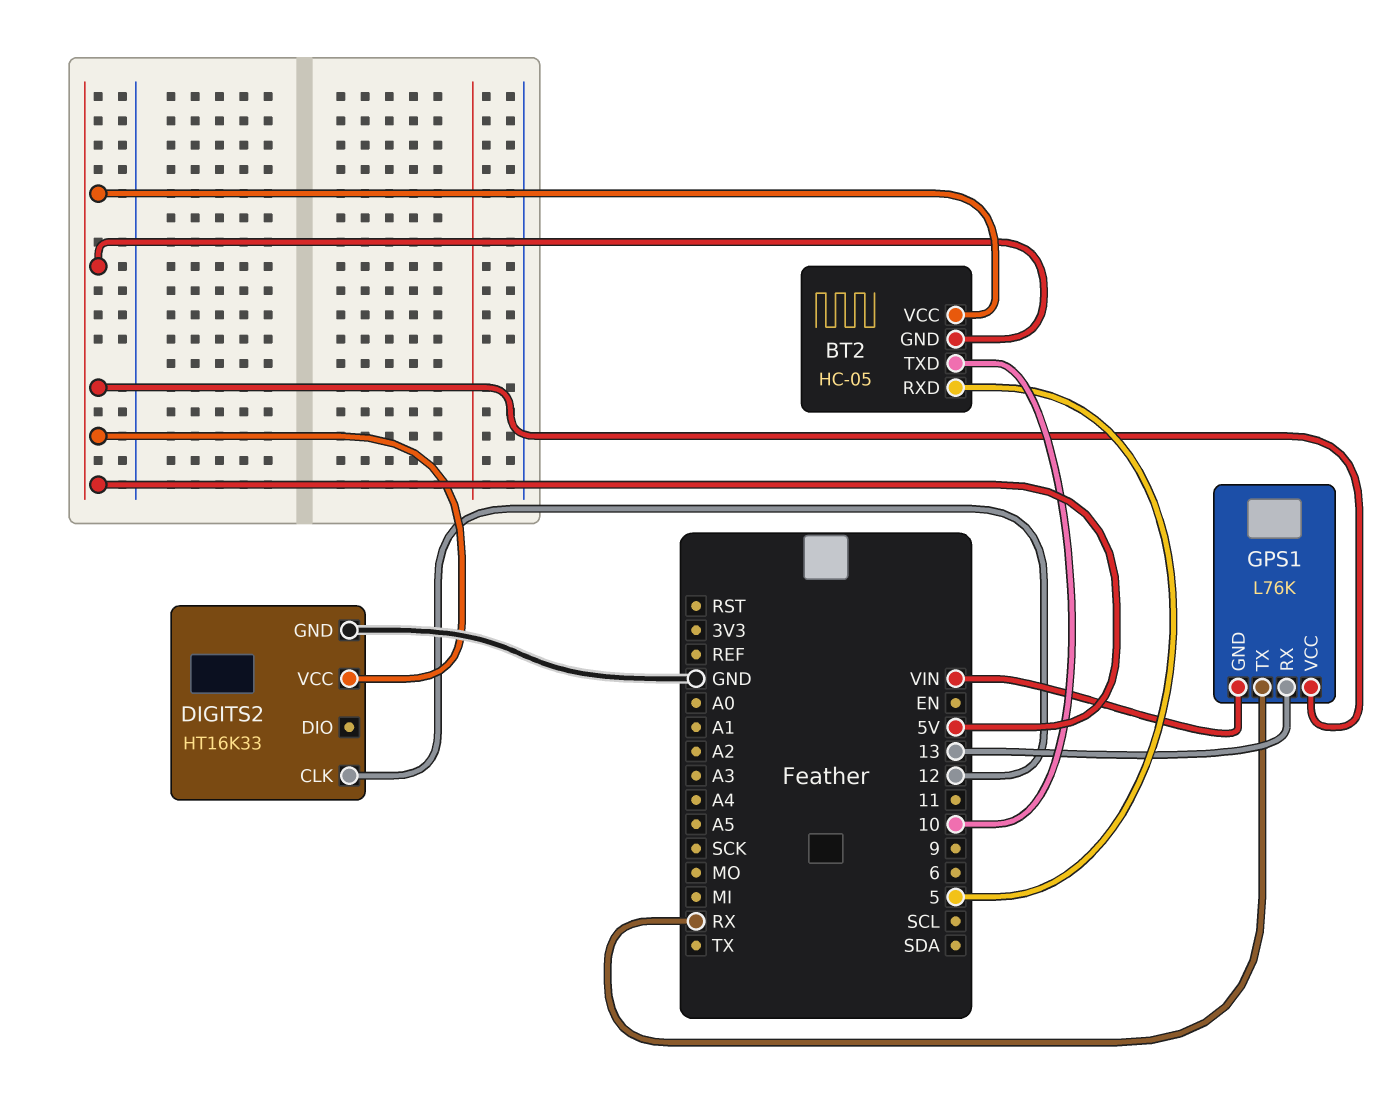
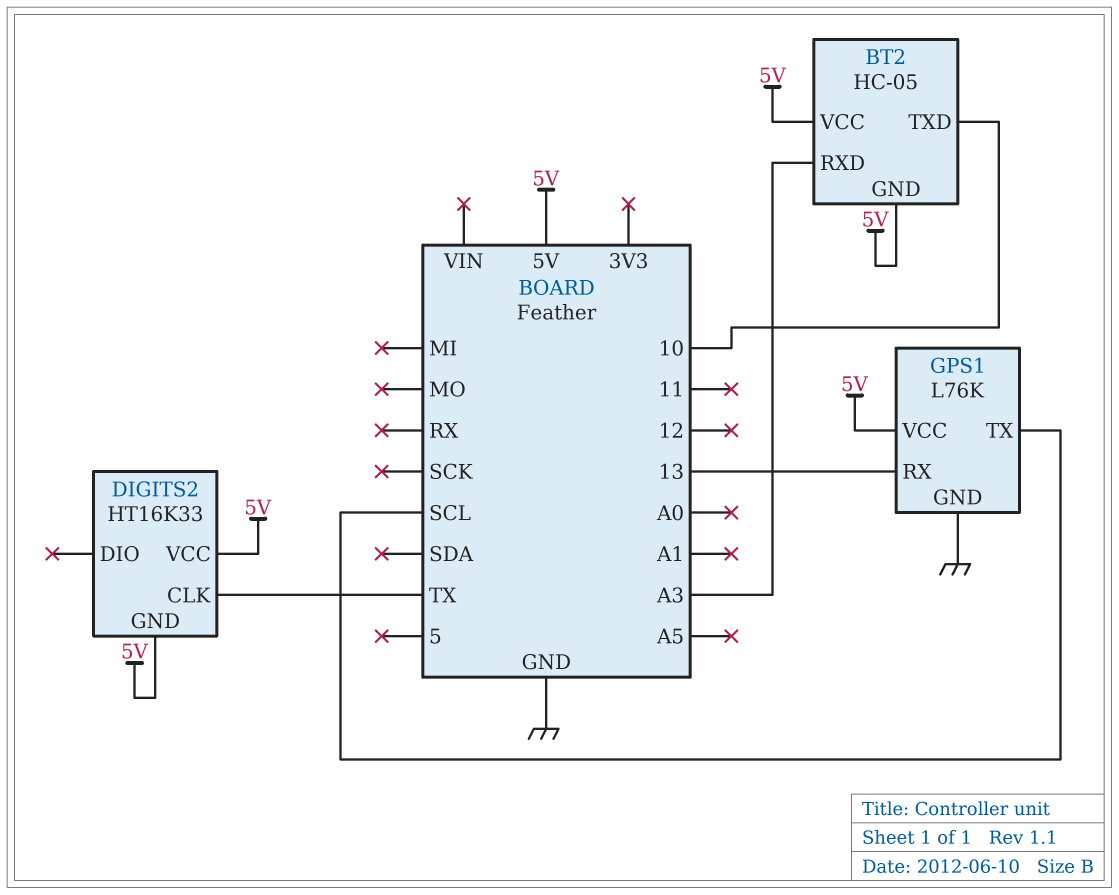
BT2 pin RXD: 5 -> A3
DIGITS2 pin CLK: 12 -> TX
DIGITS2 pin GND: GND -> 5V
GPS1 pin GND: VIN -> GND
GPS1 pin TX: RX -> SCL

